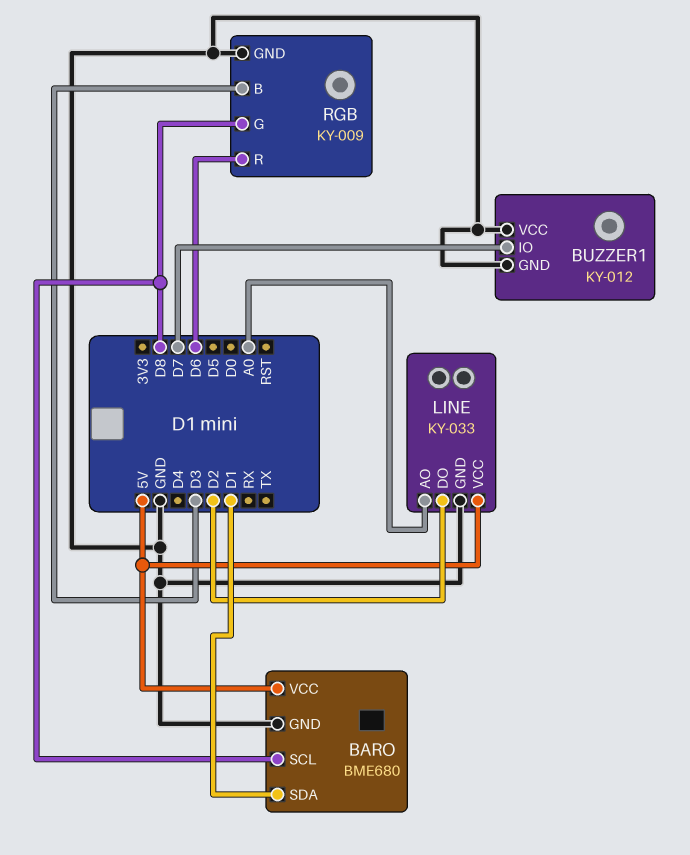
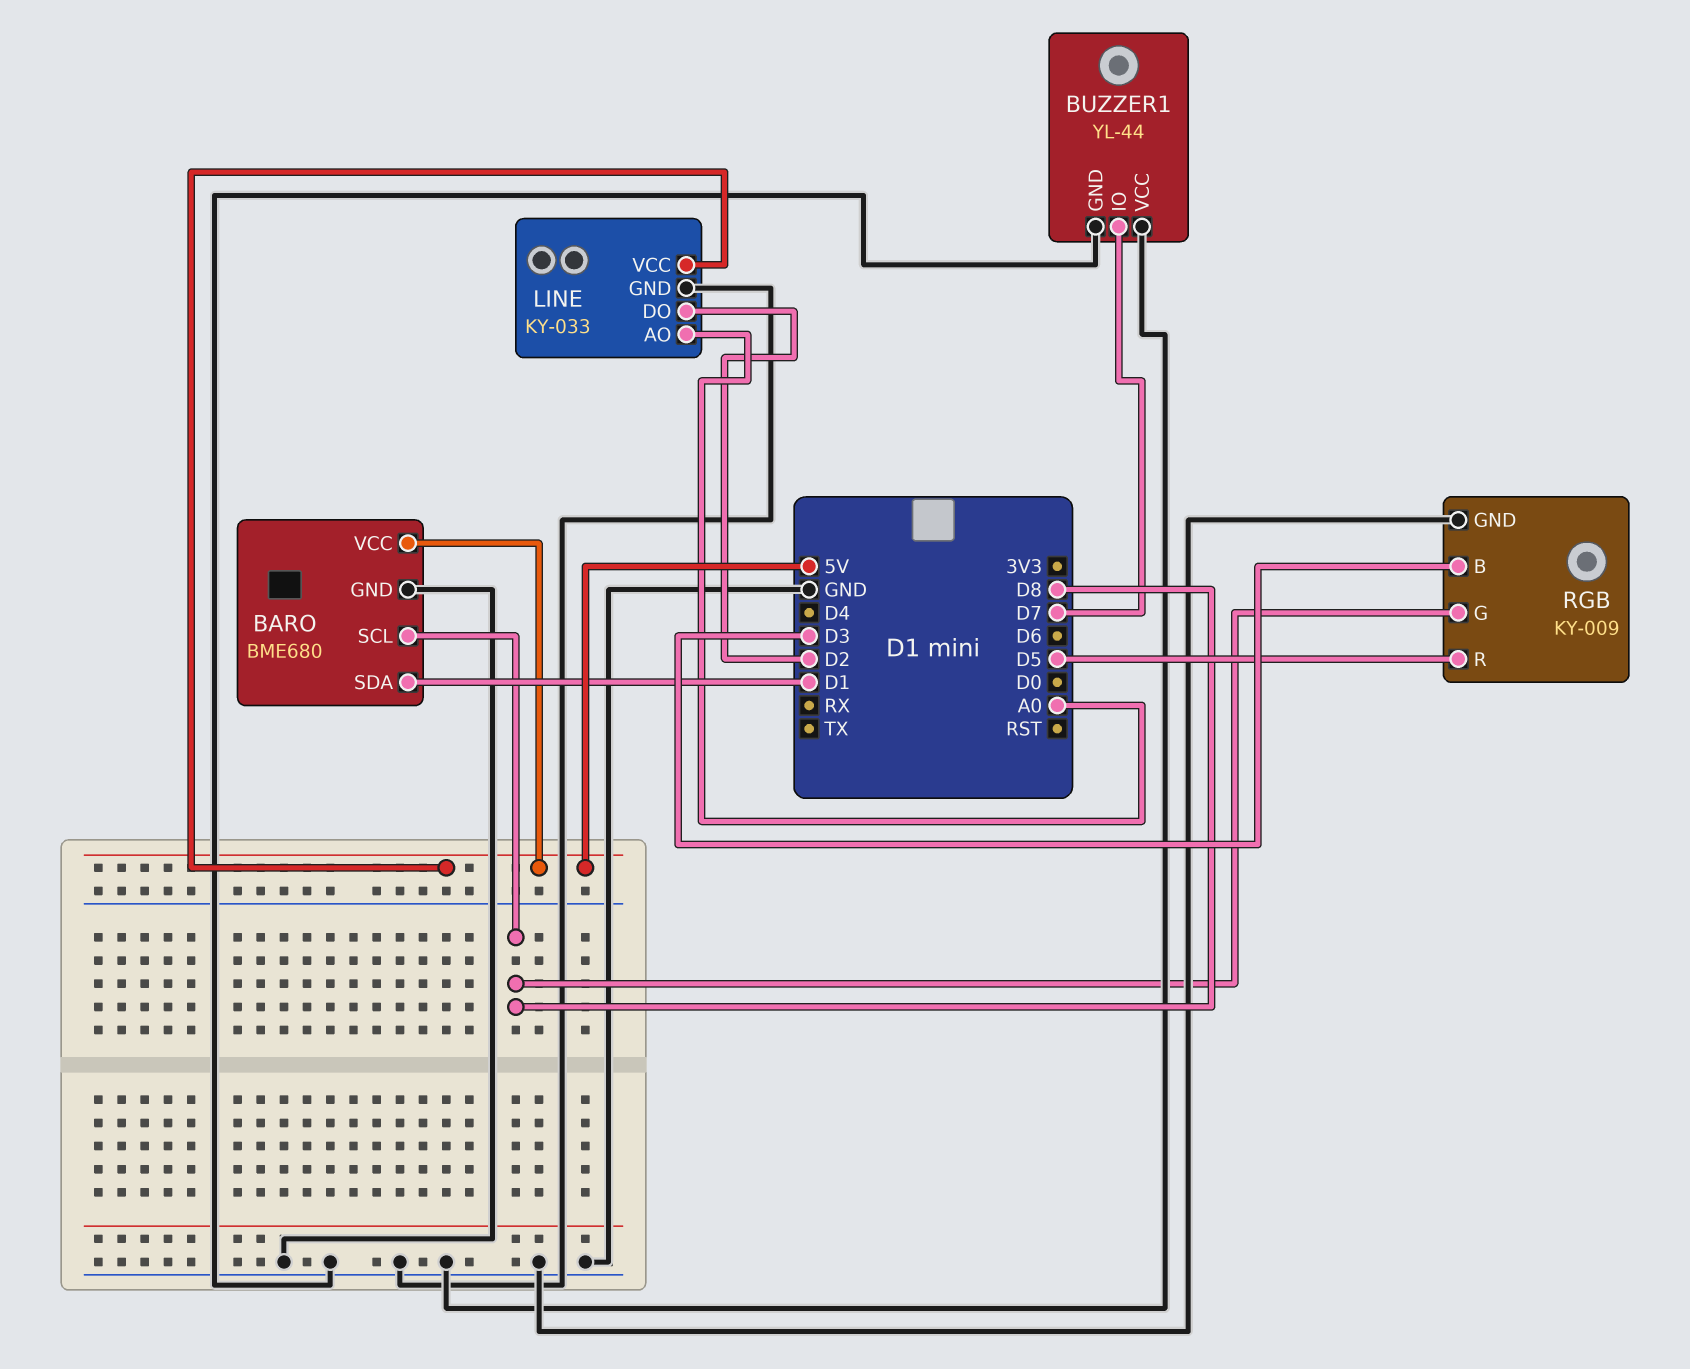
BUZZER1: KY-012 -> YL-44
RGB pin R: D6 -> D5

